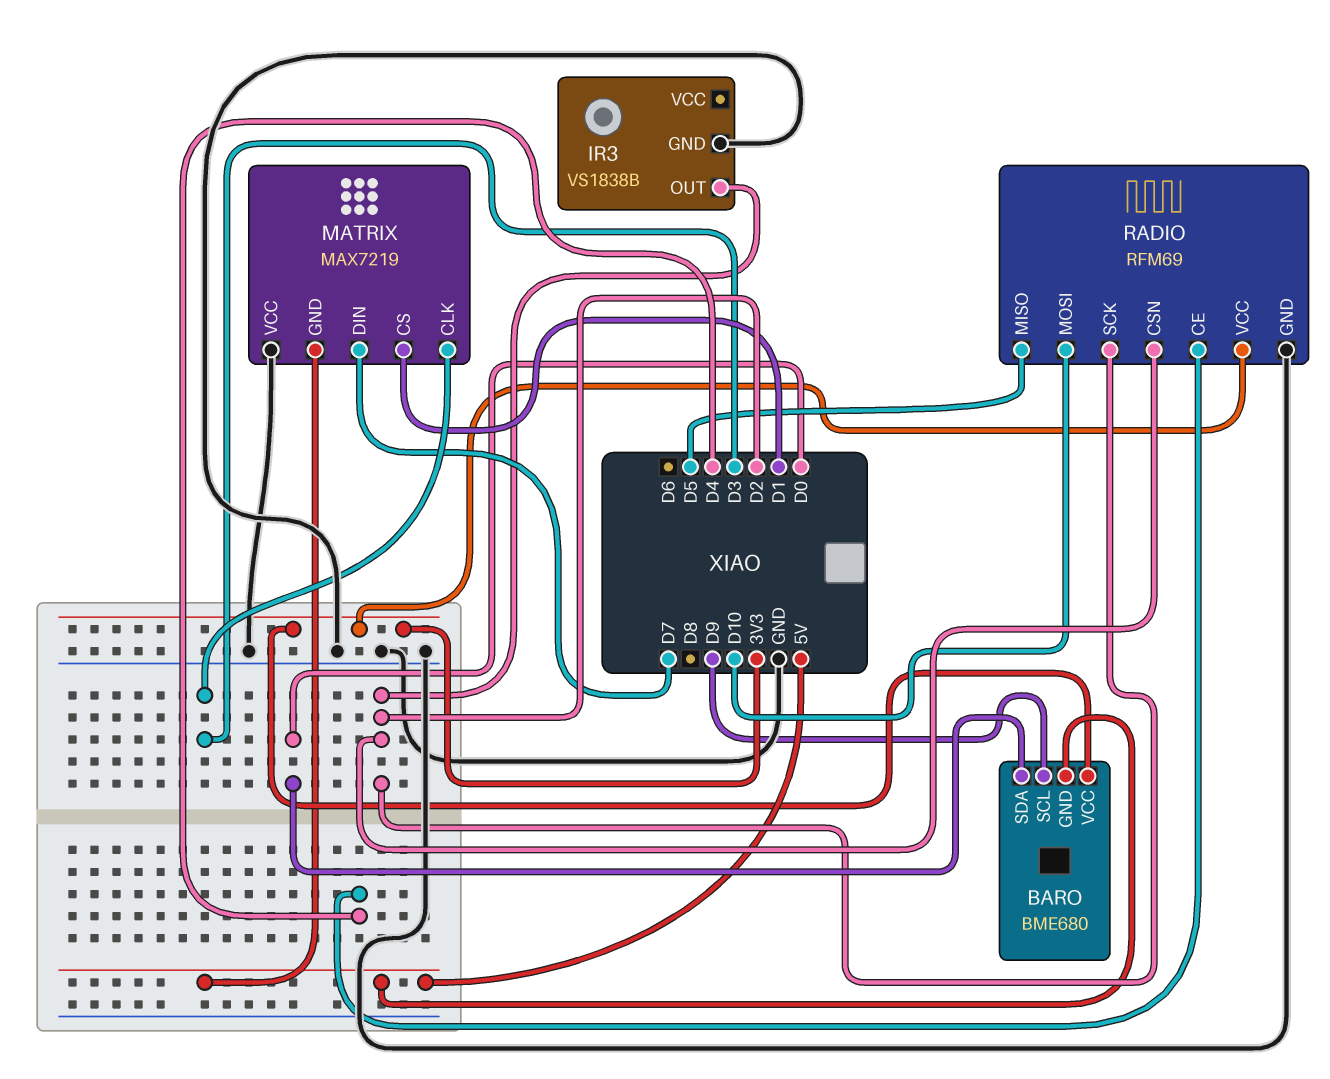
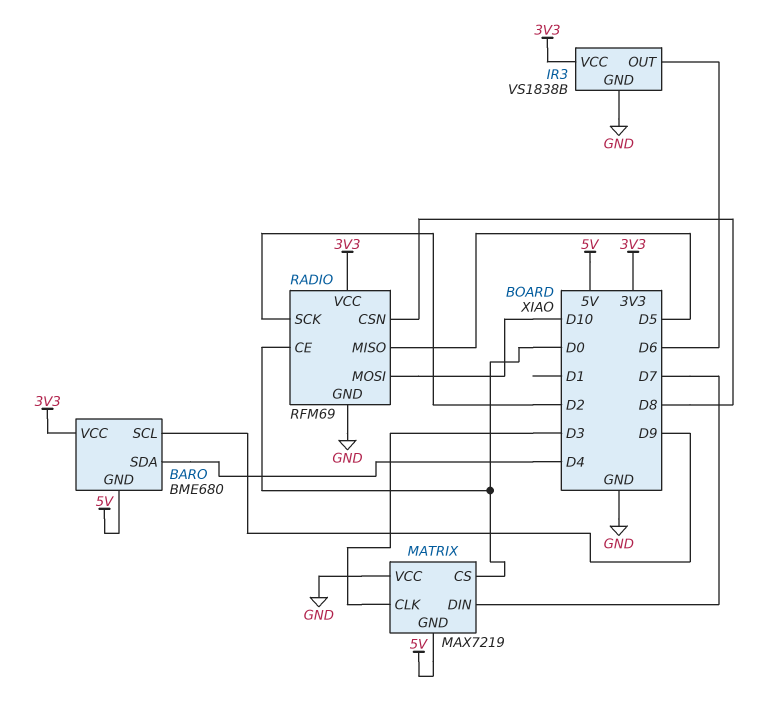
BARO pin SDA: D0 -> D4
IR3 pin OUT: D2 -> D6
IR3 pin VCC: none -> 3V3
MATRIX pin CS: D1 -> D0
RADIO pin CE: D4 -> D0
RADIO pin CSN: D2 -> D8

